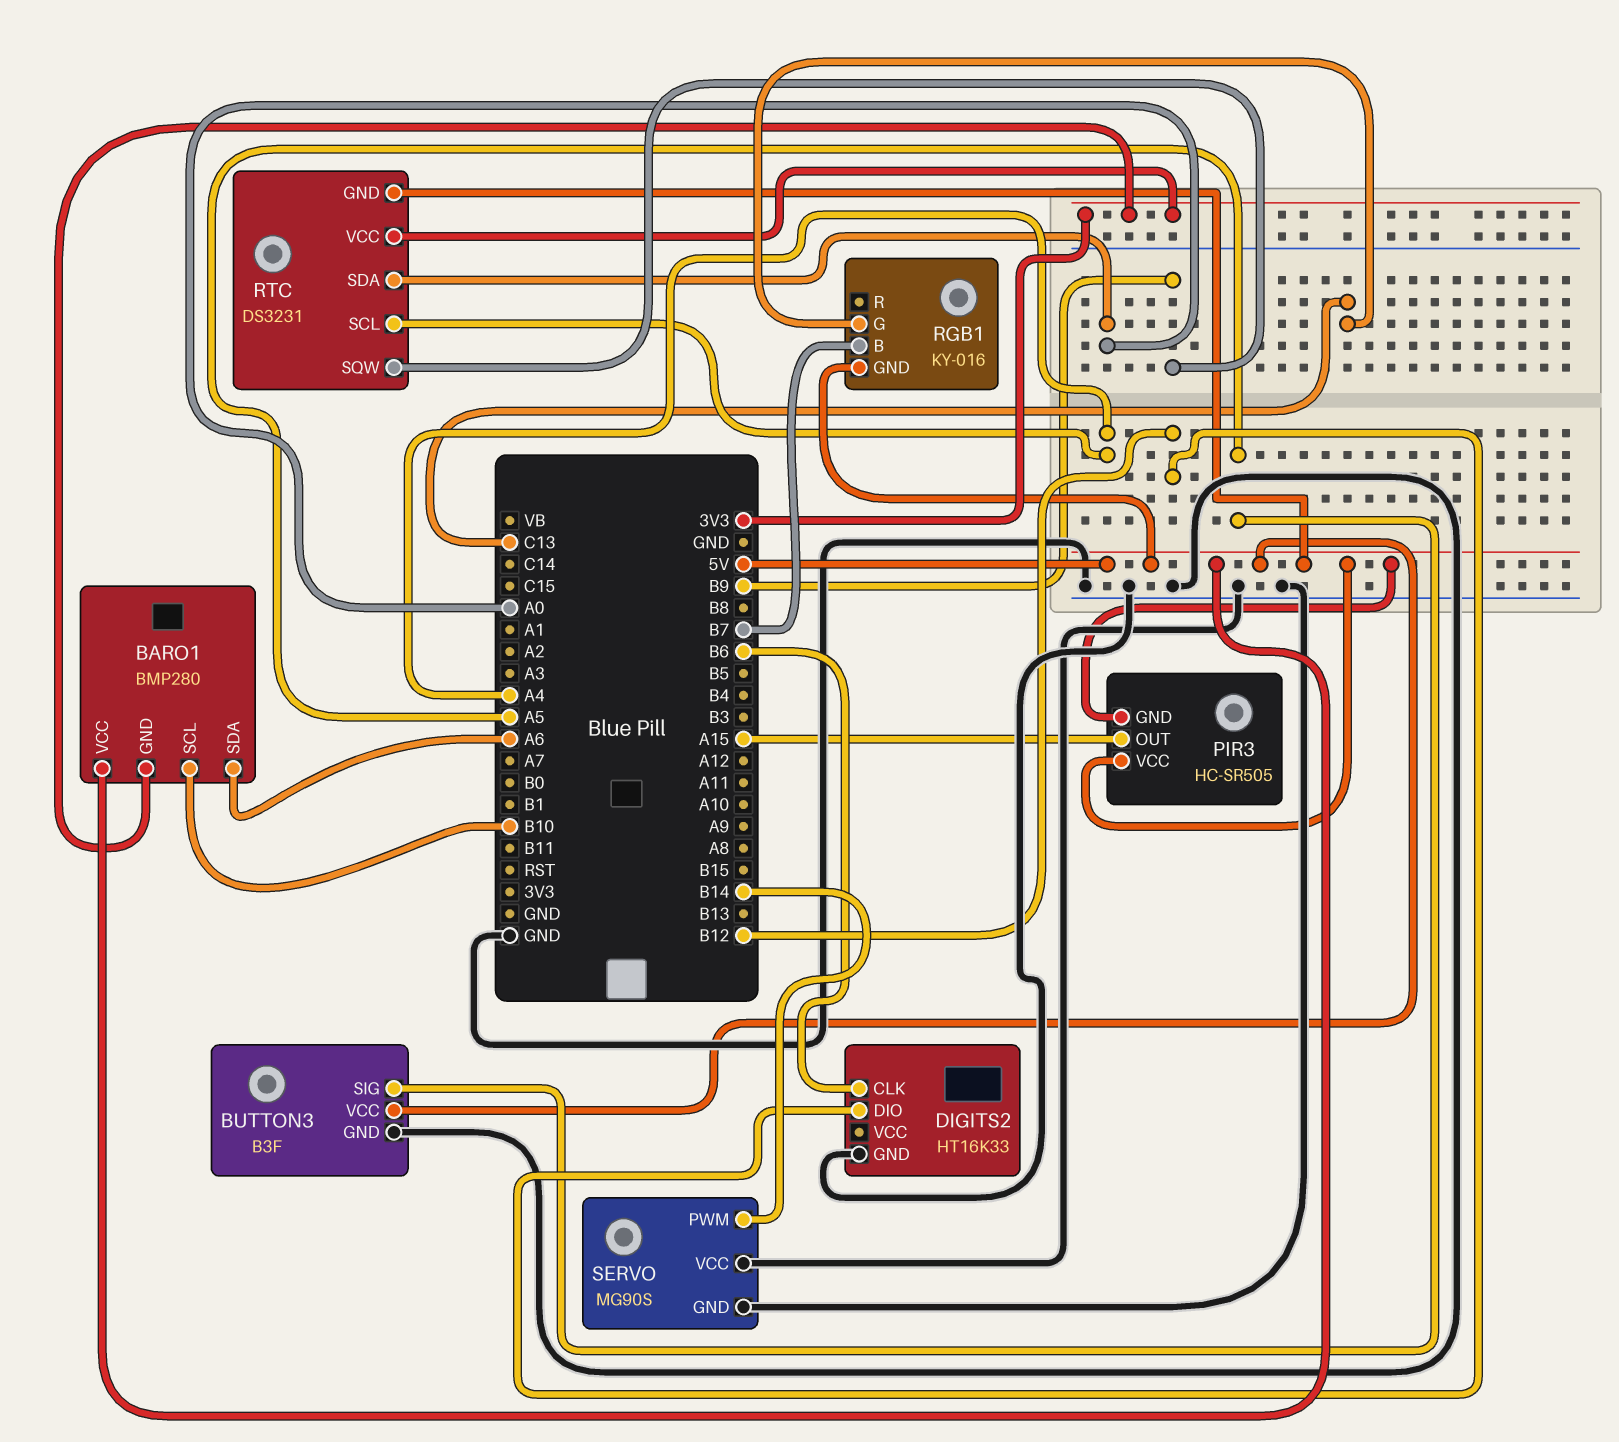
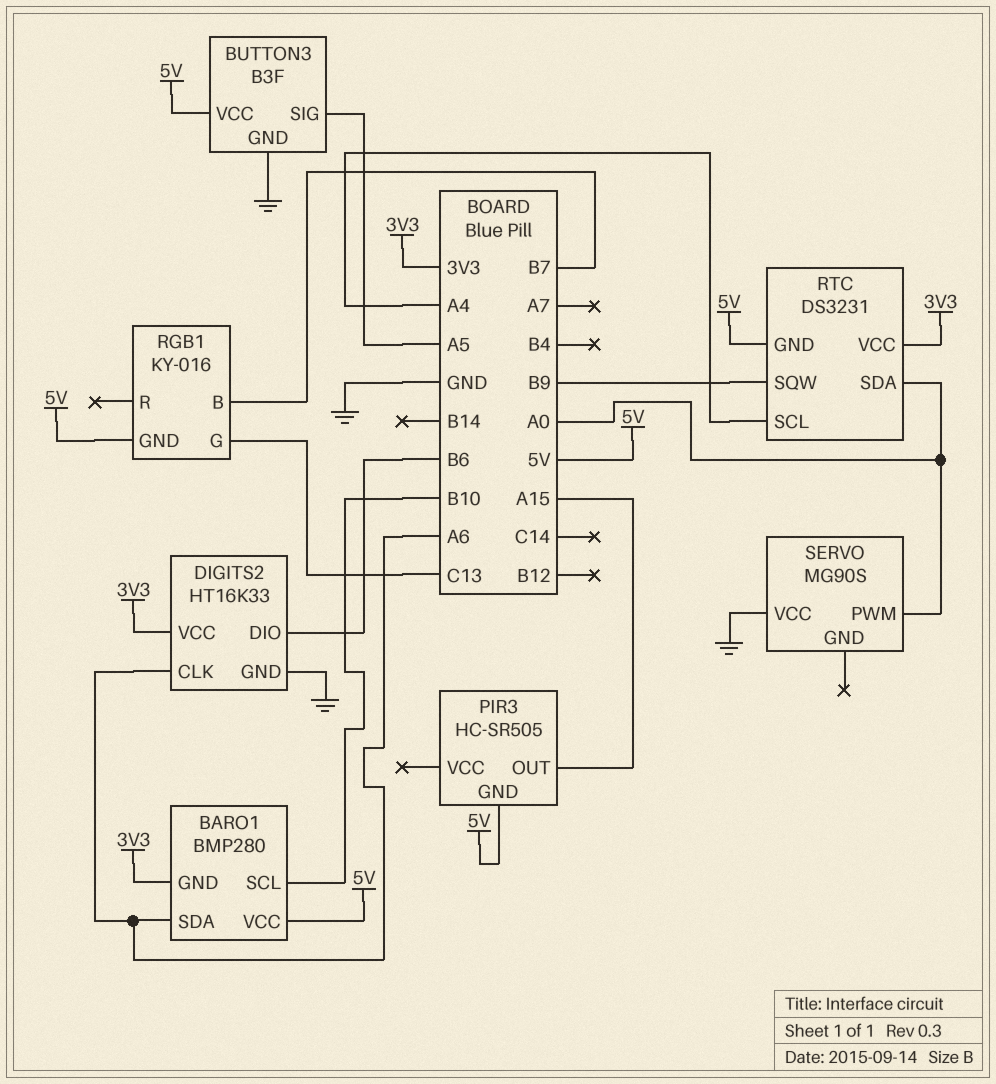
DIGITS2 pin CLK: B6 -> A6
DIGITS2 pin DIO: B12 -> B6
DIGITS2 pin VCC: none -> 3V3
PIR3 pin VCC: 5V -> none
SERVO pin GND: GND -> none
SERVO pin PWM: B14 -> A0

